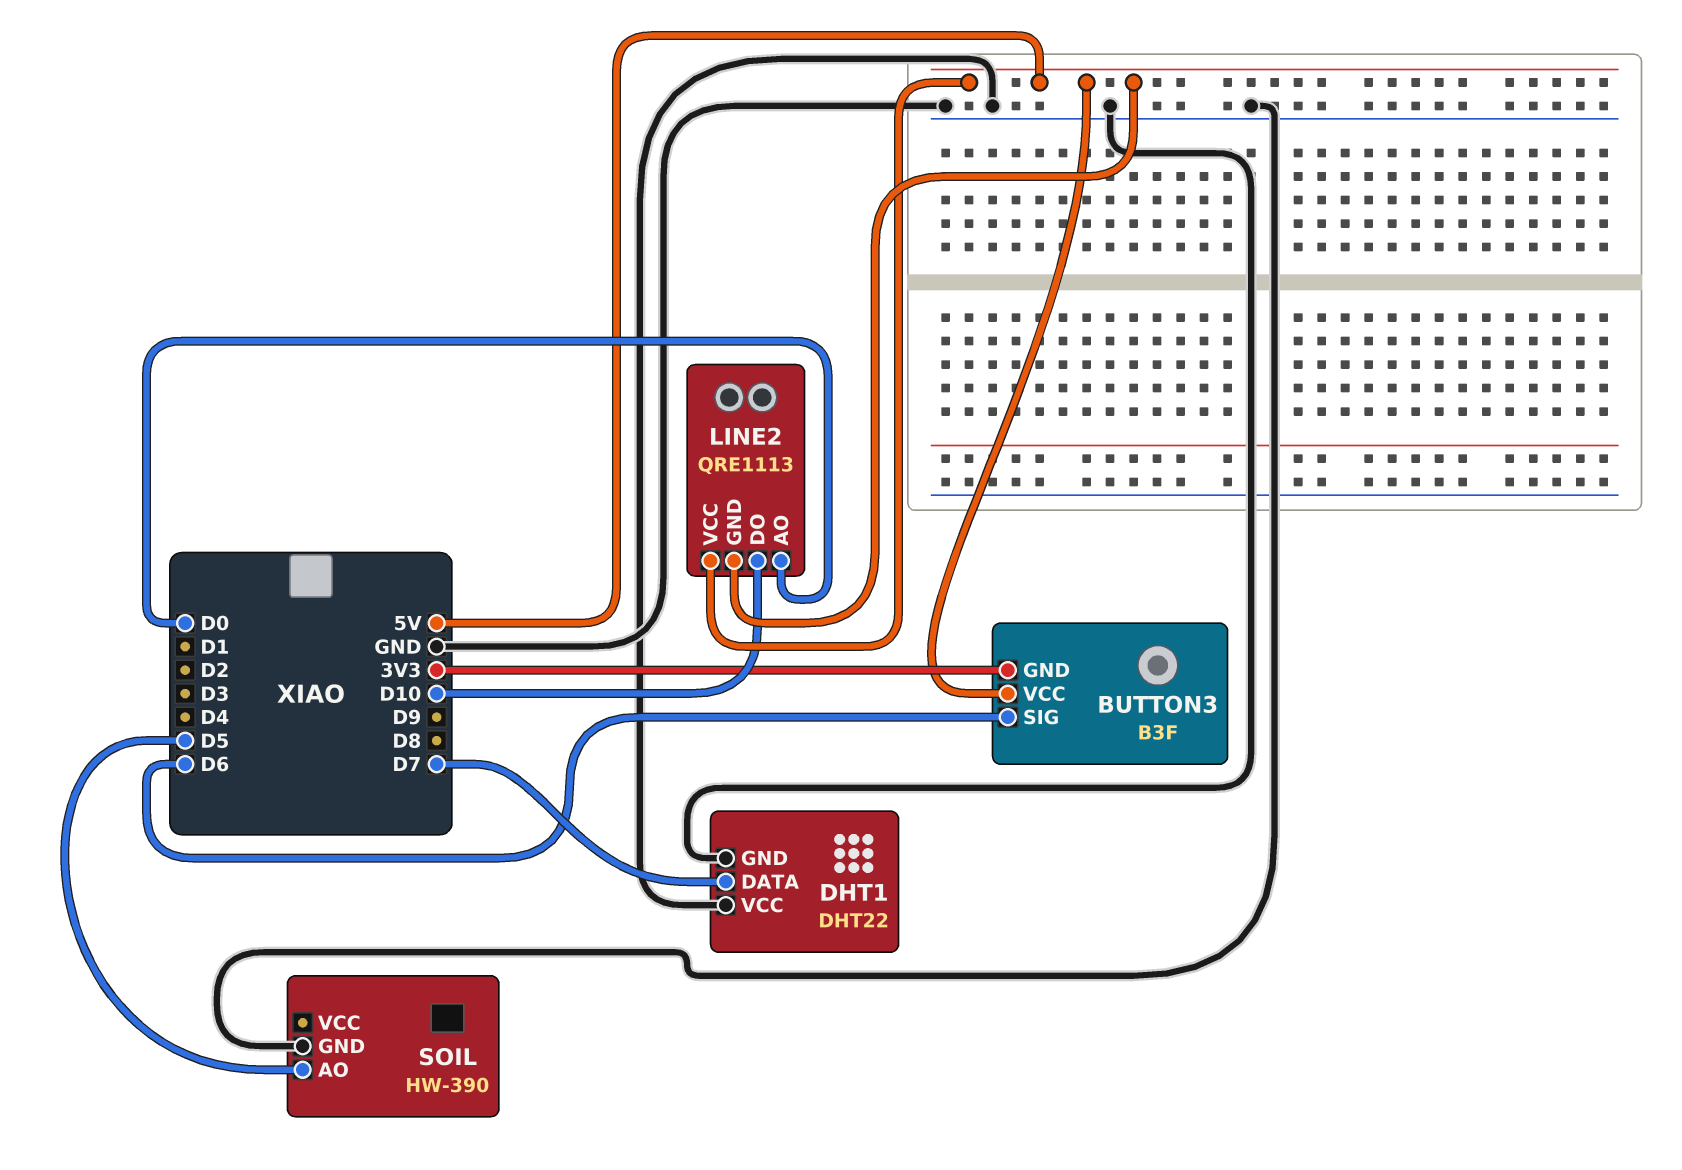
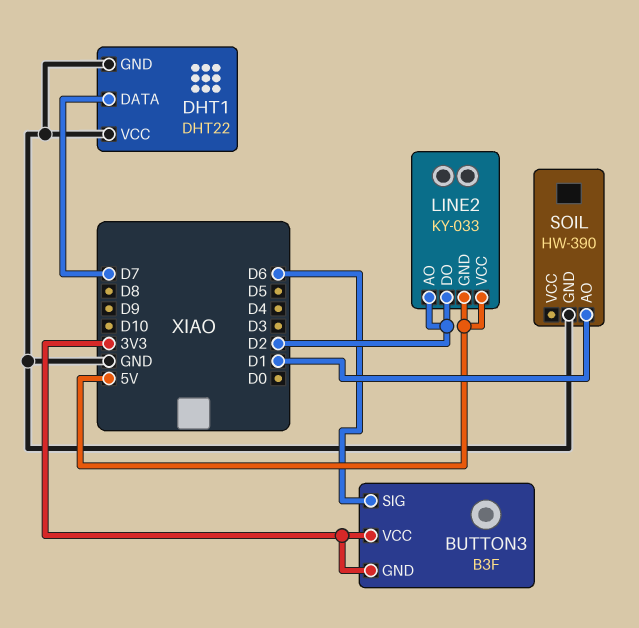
BUTTON3 pin VCC: 5V -> 3V3
LINE2: QRE1113 -> KY-033
LINE2 pin AO: D0 -> D2
LINE2 pin DO: D10 -> D2
SOIL pin AO: D5 -> D1

